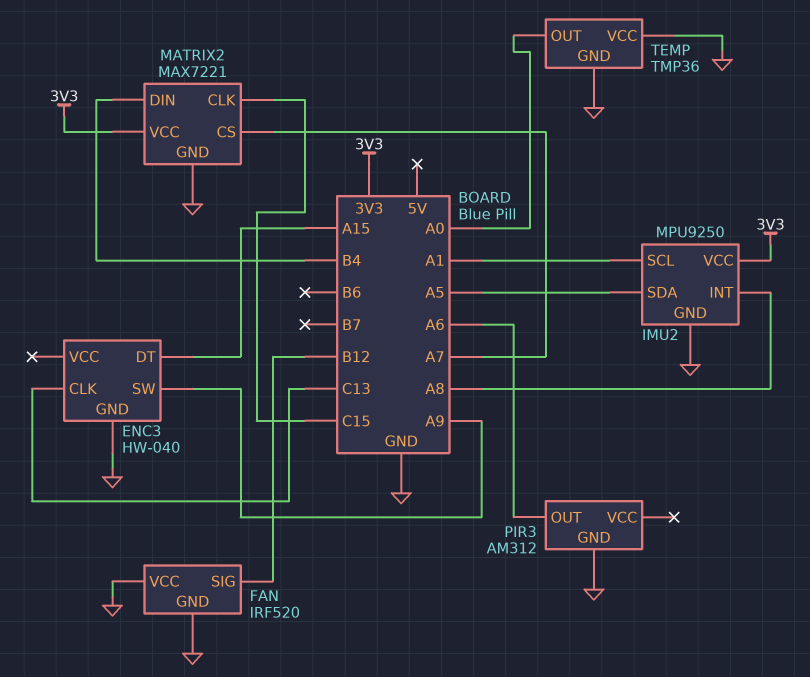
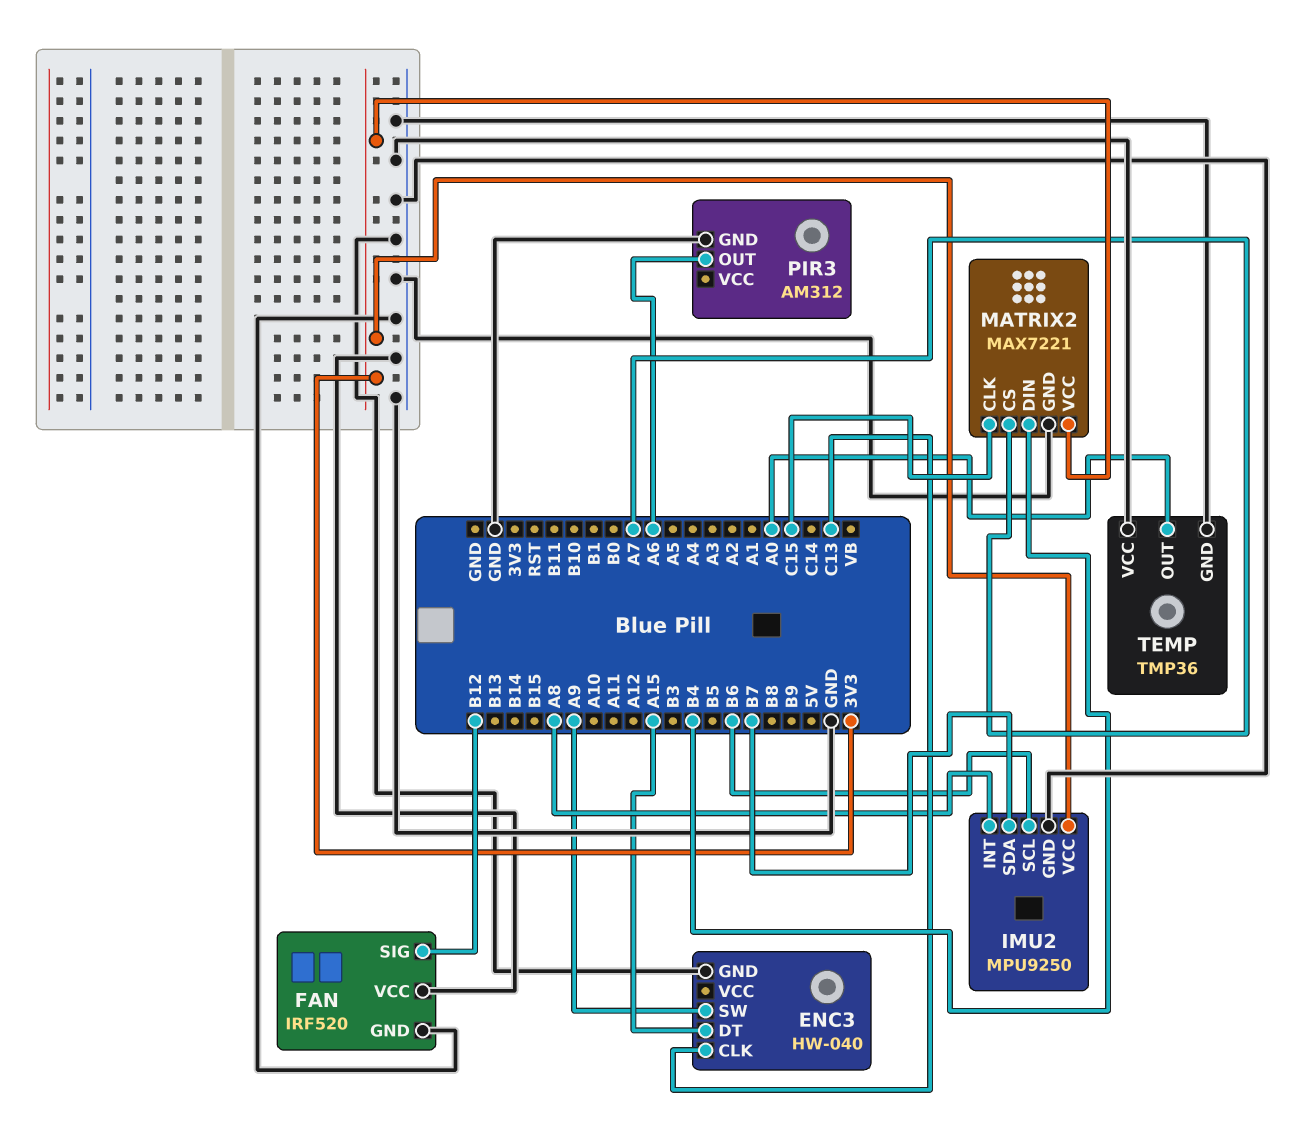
IMU2 pin SCL: A1 -> B6
IMU2 pin SDA: A5 -> B7

